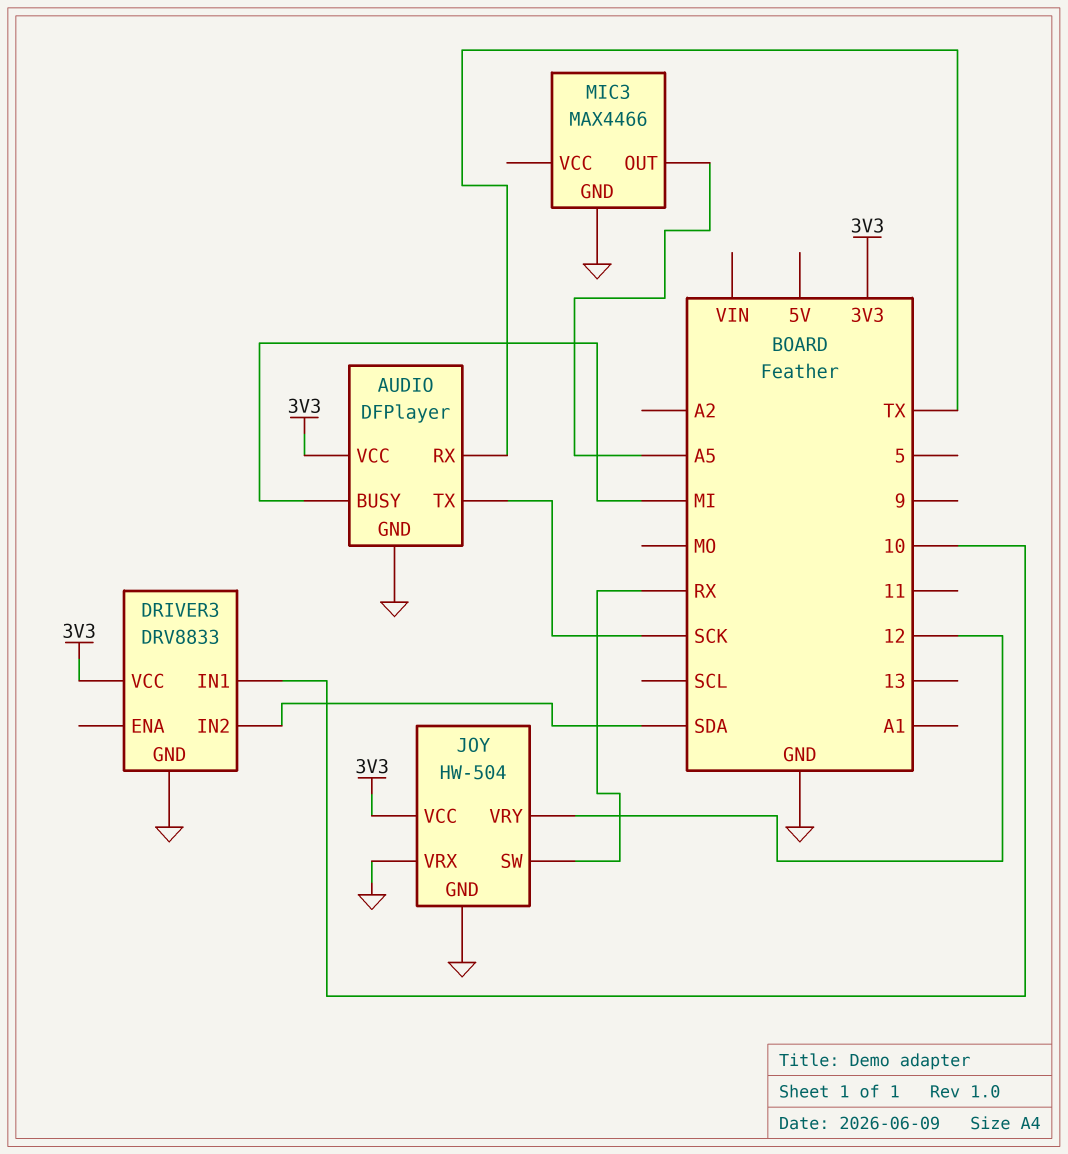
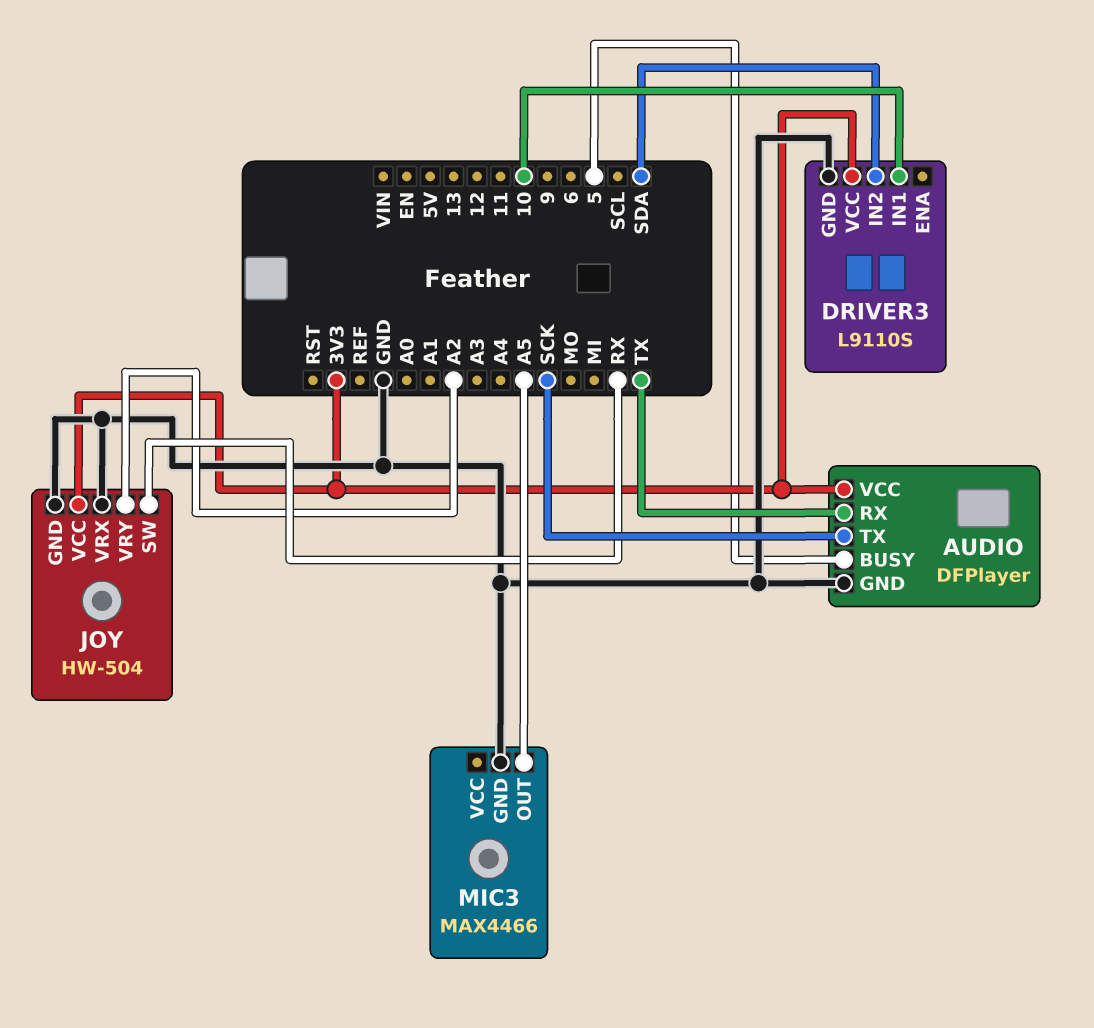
AUDIO pin BUSY: MI -> 5
DRIVER3: DRV8833 -> L9110S
JOY pin VRY: 12 -> A2

